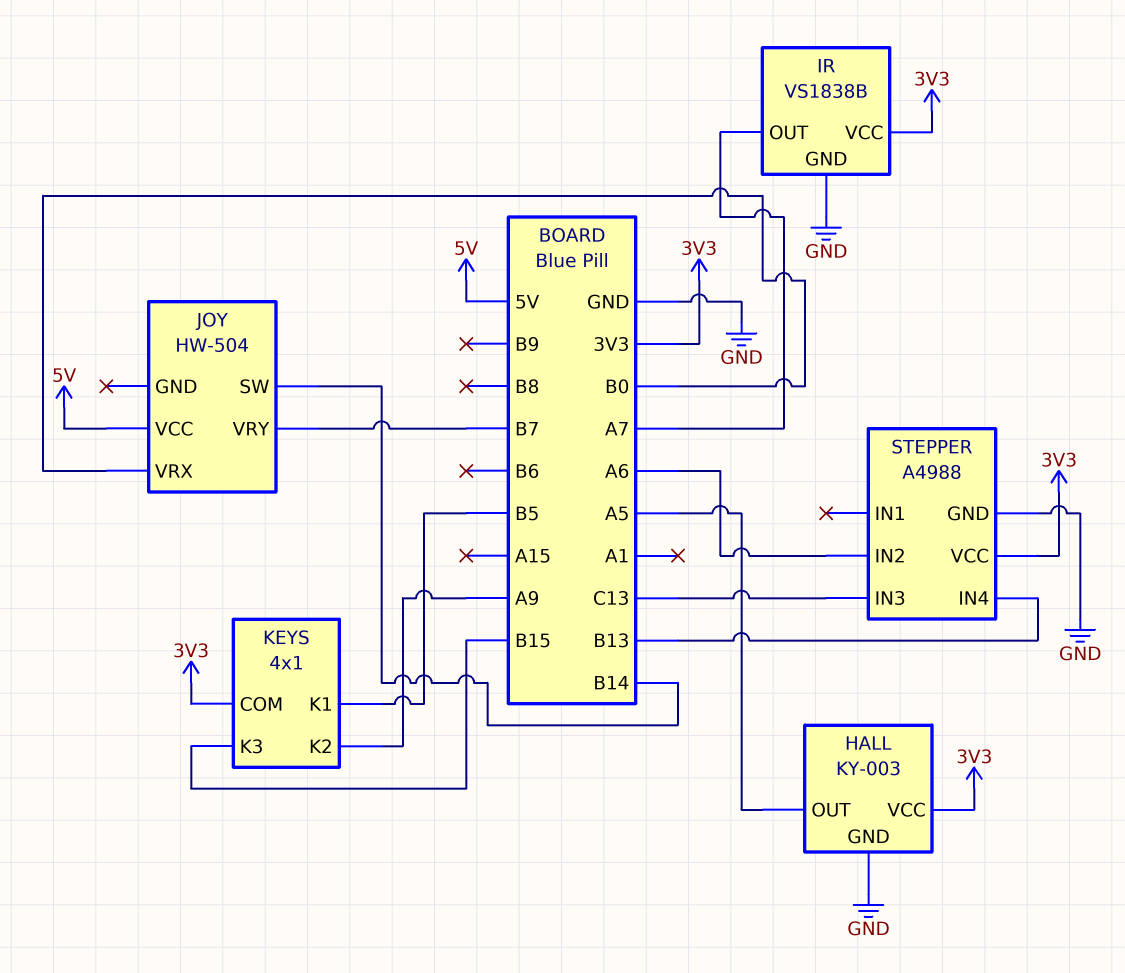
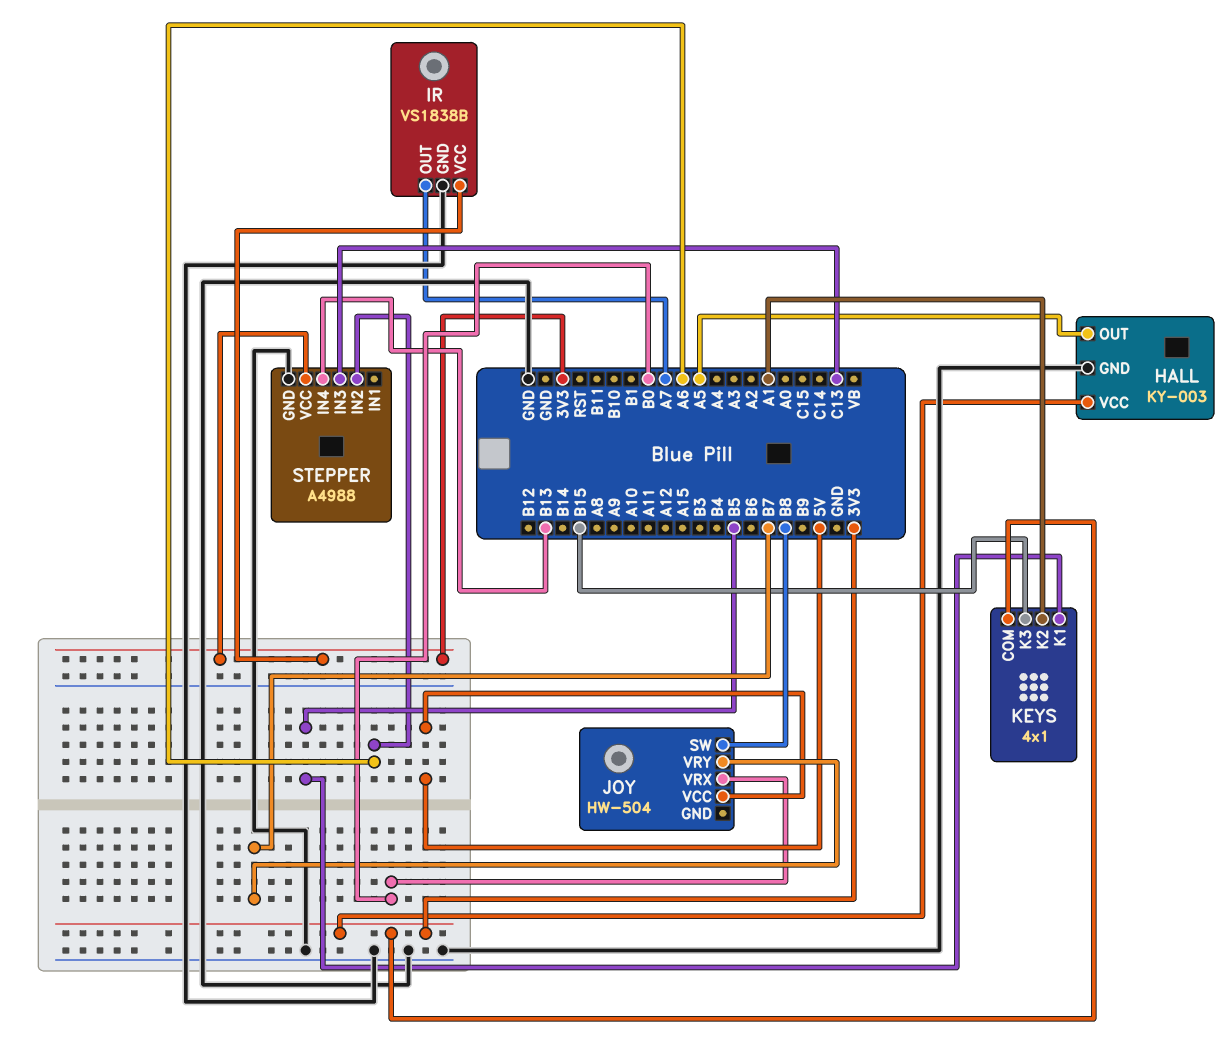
JOY pin SW: B14 -> B8
KEYS pin K2: A9 -> A1

